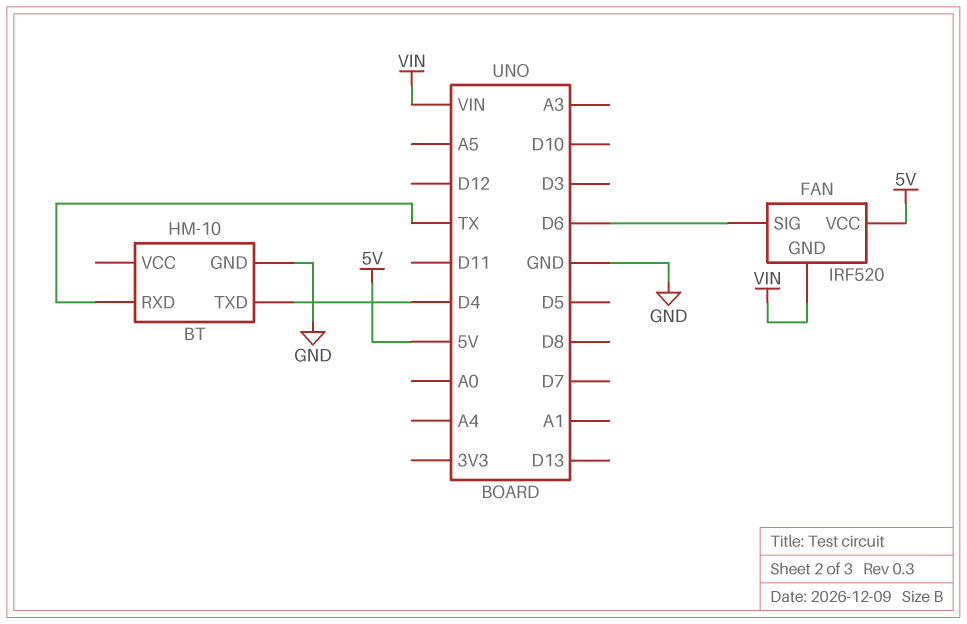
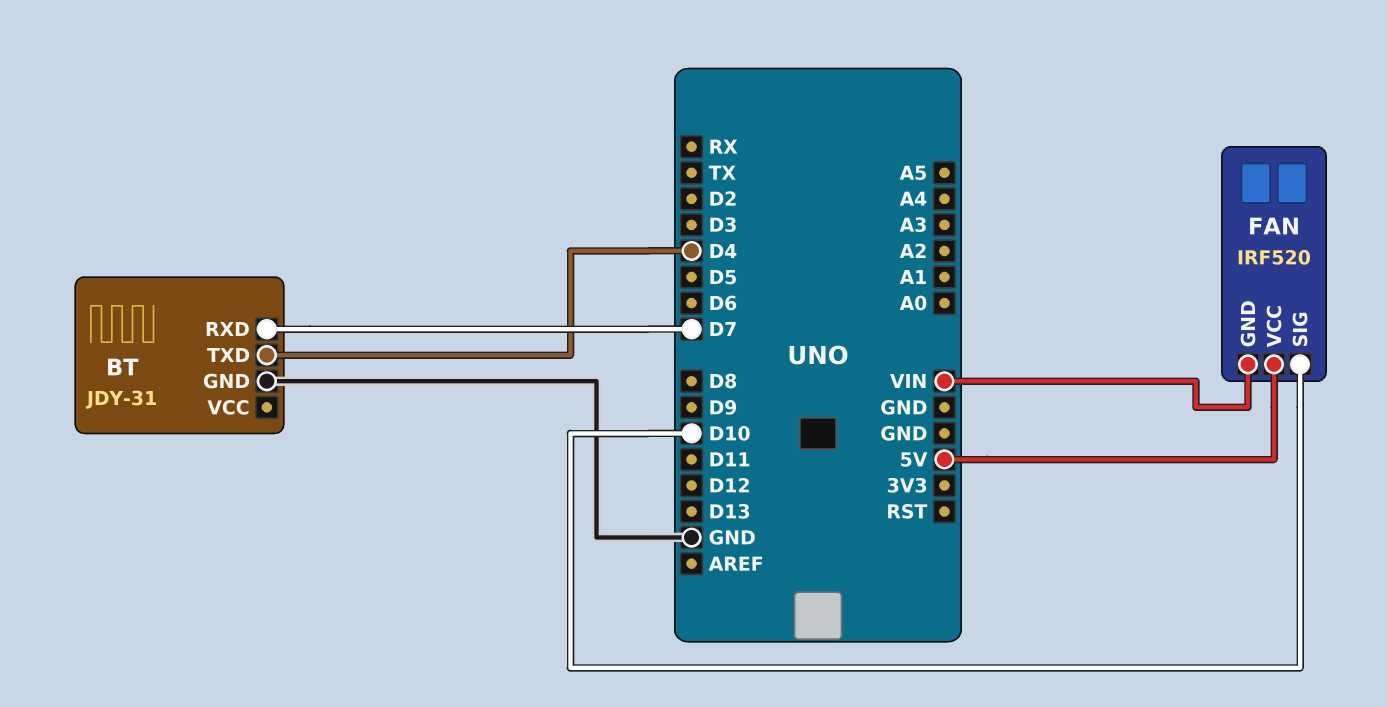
BT: HM-10 -> JDY-31
BT pin RXD: TX -> D7
FAN pin SIG: D6 -> D10

